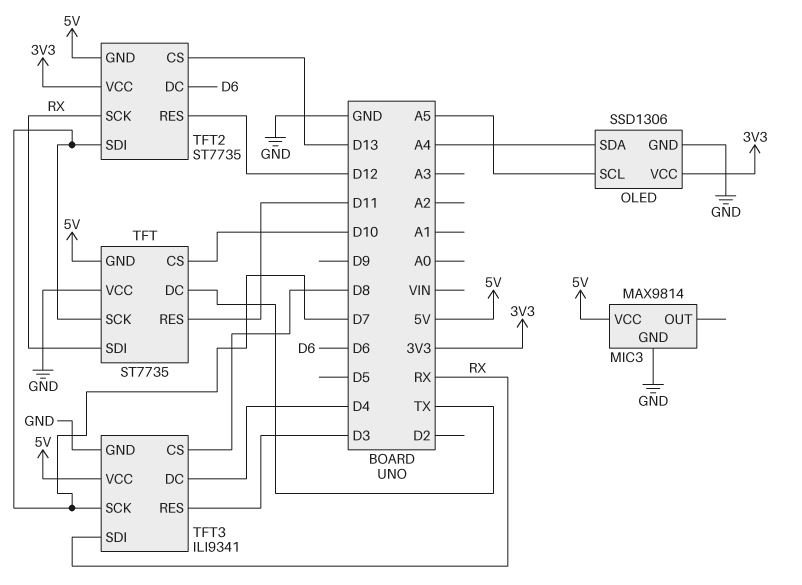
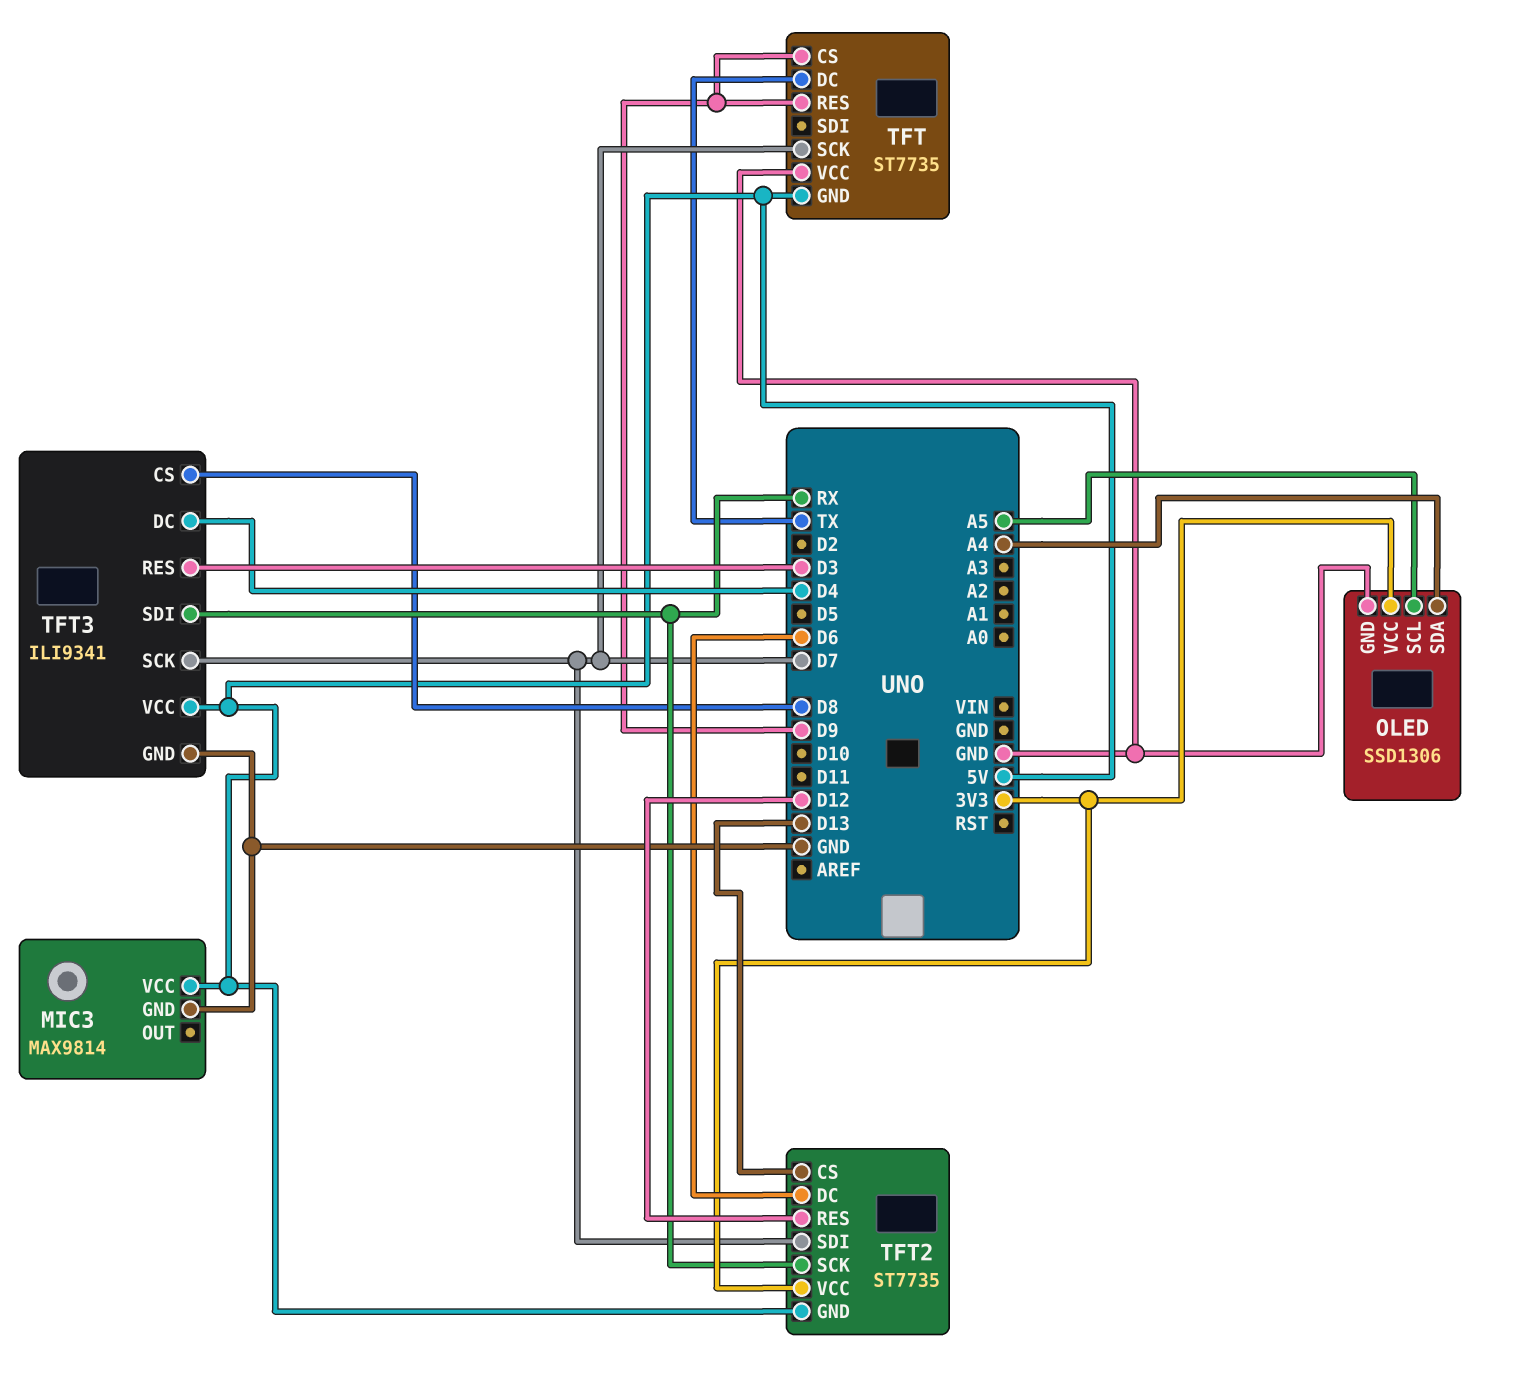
TFT pin CS: D10 -> D9
TFT pin RES: D11 -> D9
TFT pin SDI: RX -> none

